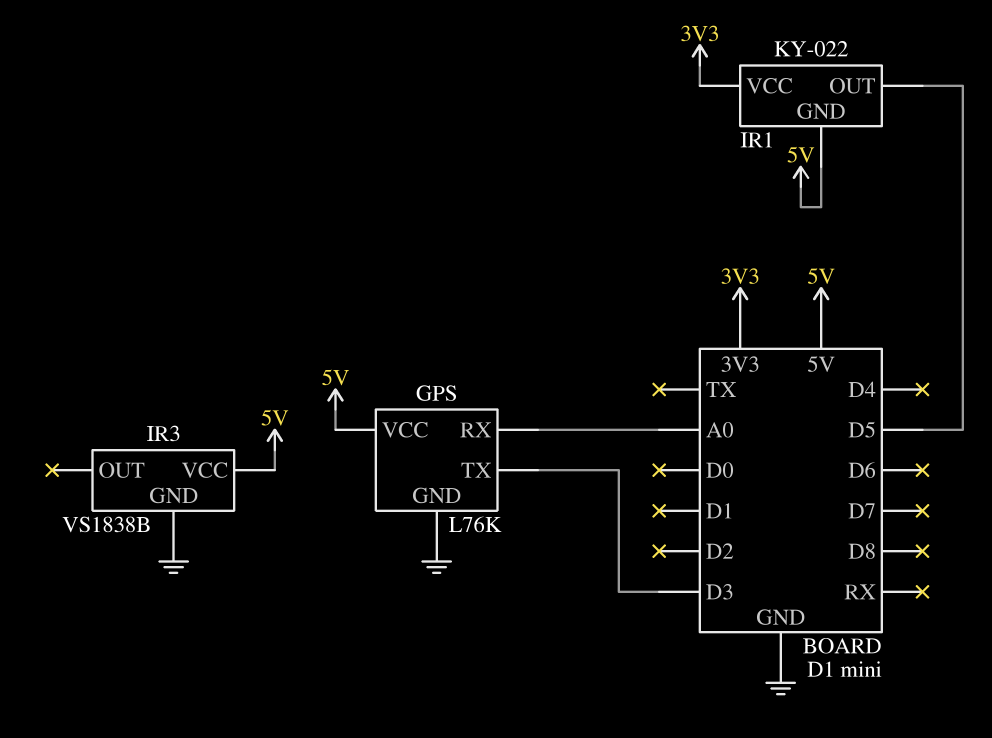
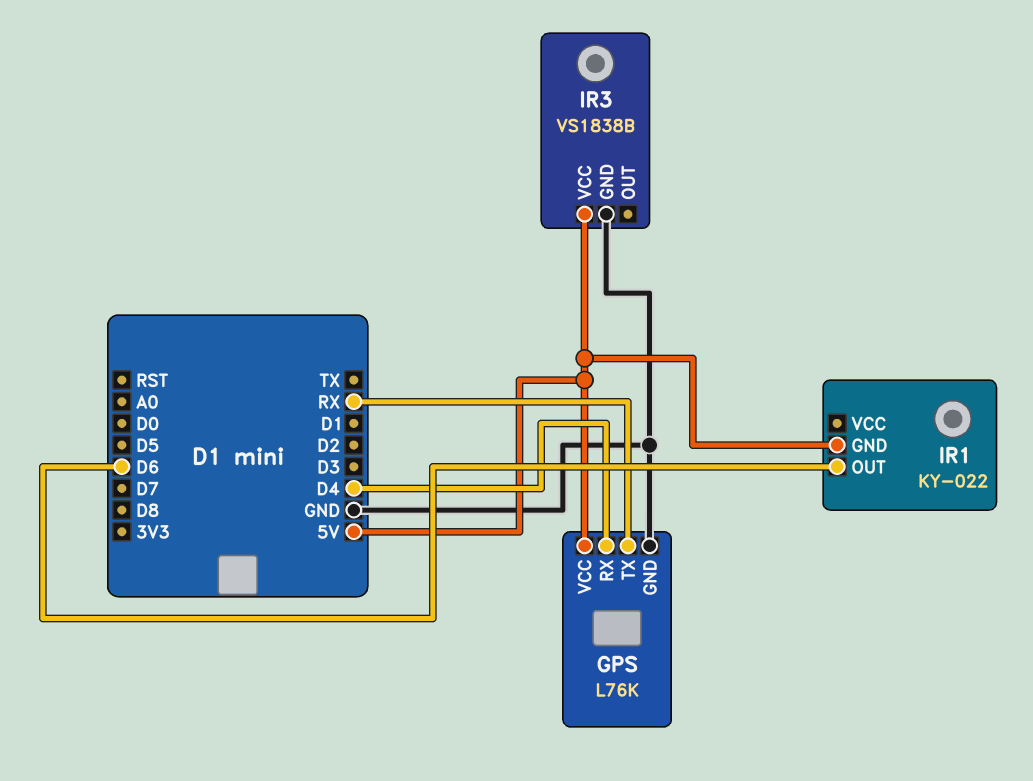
GPS pin RX: A0 -> D4
GPS pin TX: D3 -> RX
IR1 pin OUT: D5 -> D6
IR1 pin VCC: 3V3 -> none

